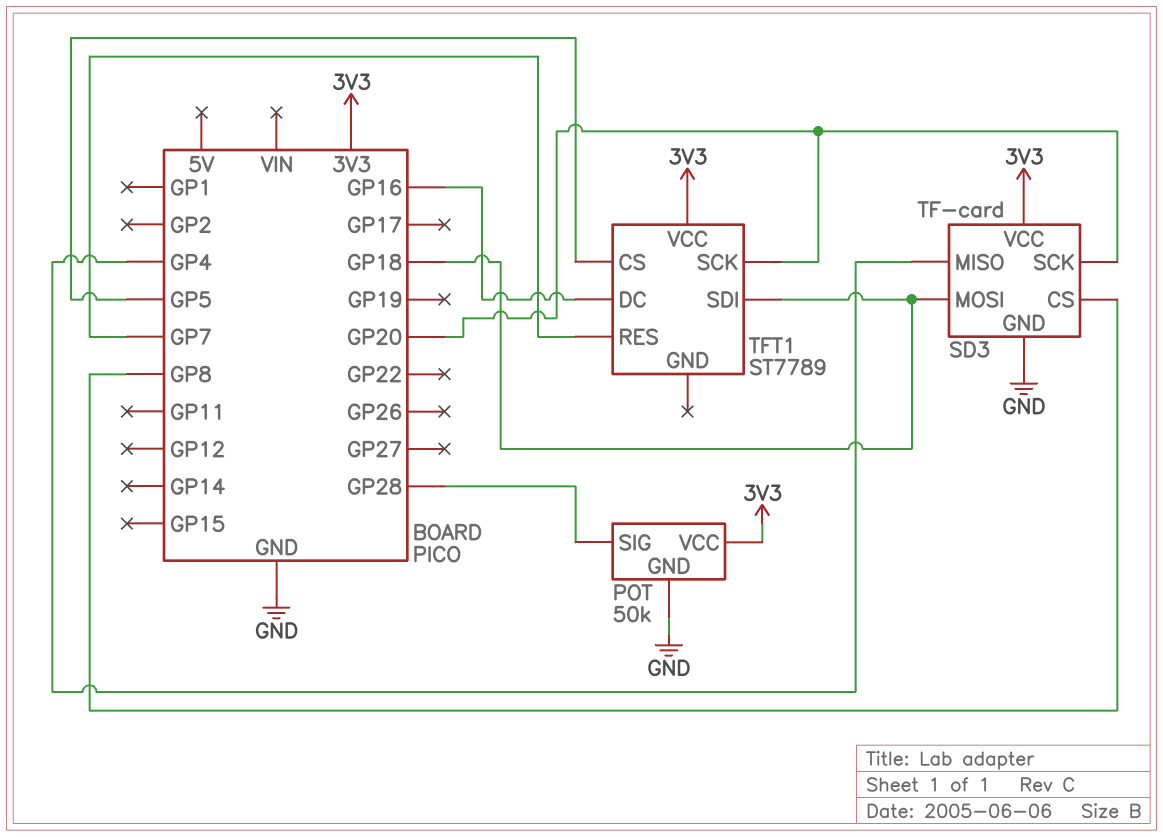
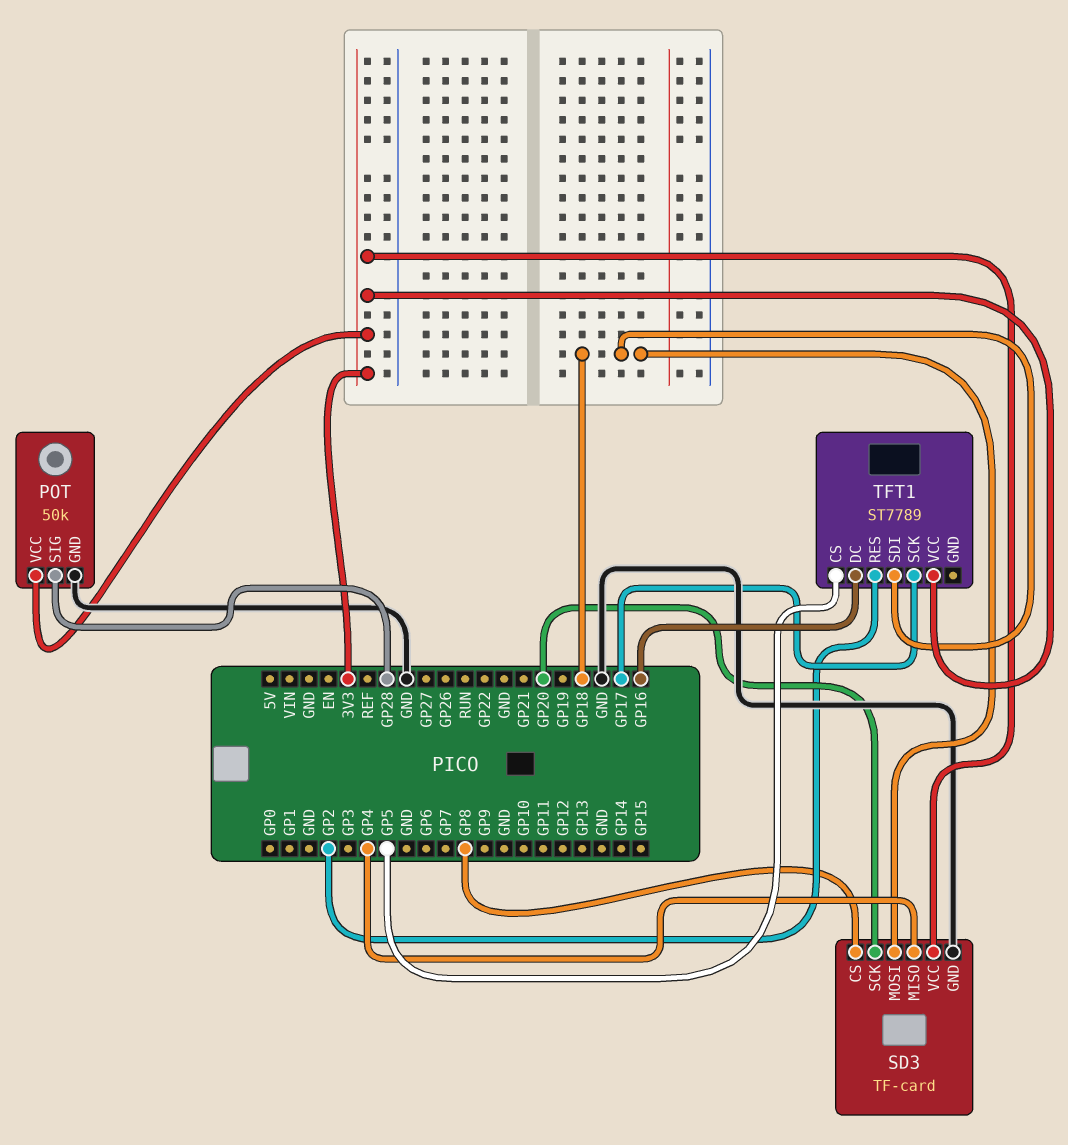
TFT1 pin RES: GP7 -> GP2
TFT1 pin SCK: GP20 -> GP17

